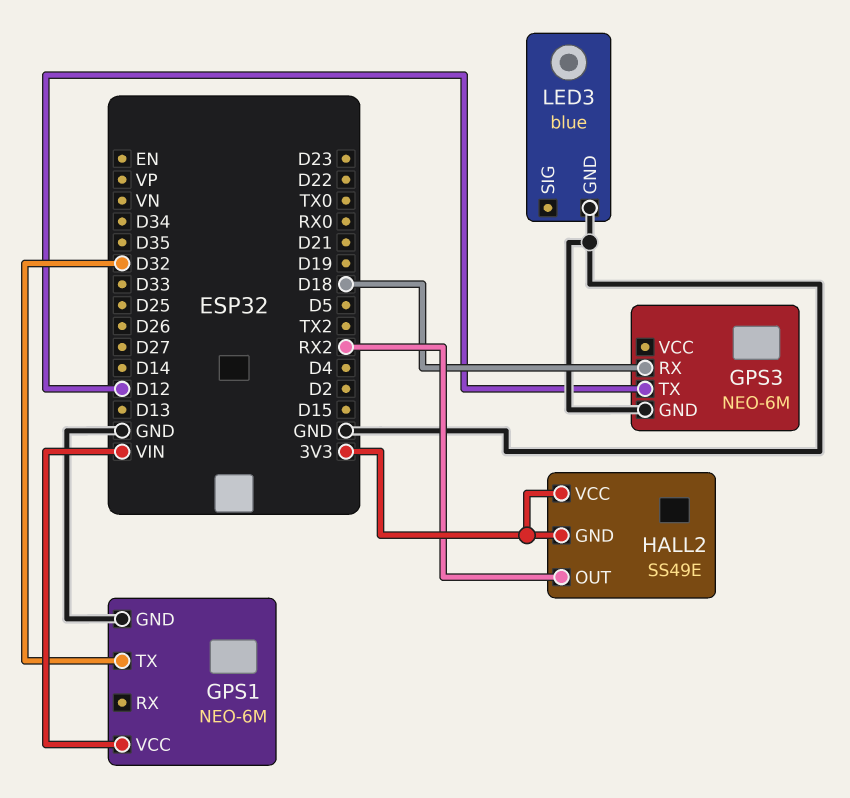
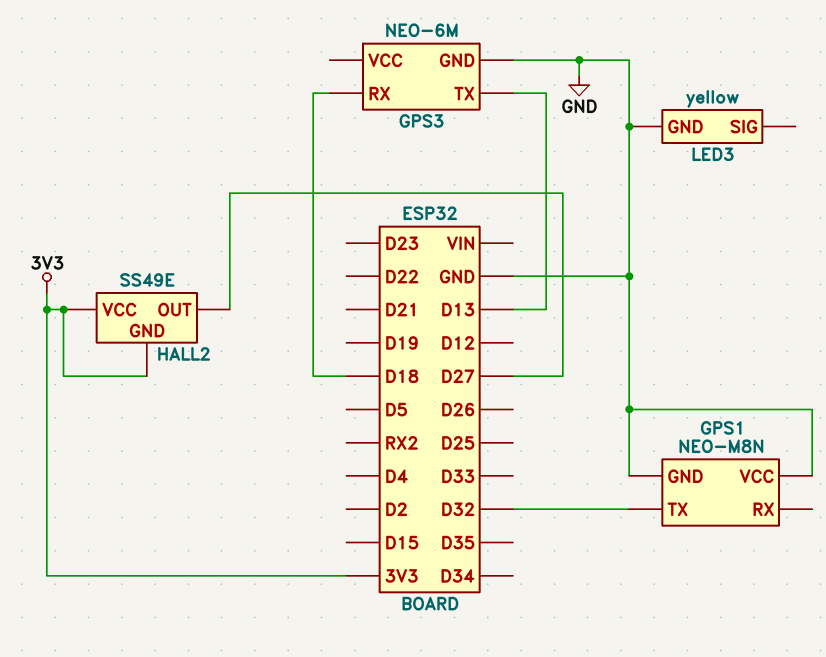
GPS1: NEO-6M -> NEO-M8N
GPS1 pin VCC: VIN -> GND
GPS3 pin TX: D12 -> D13
HALL2 pin OUT: RX2 -> D27
LED3: blue -> yellow

